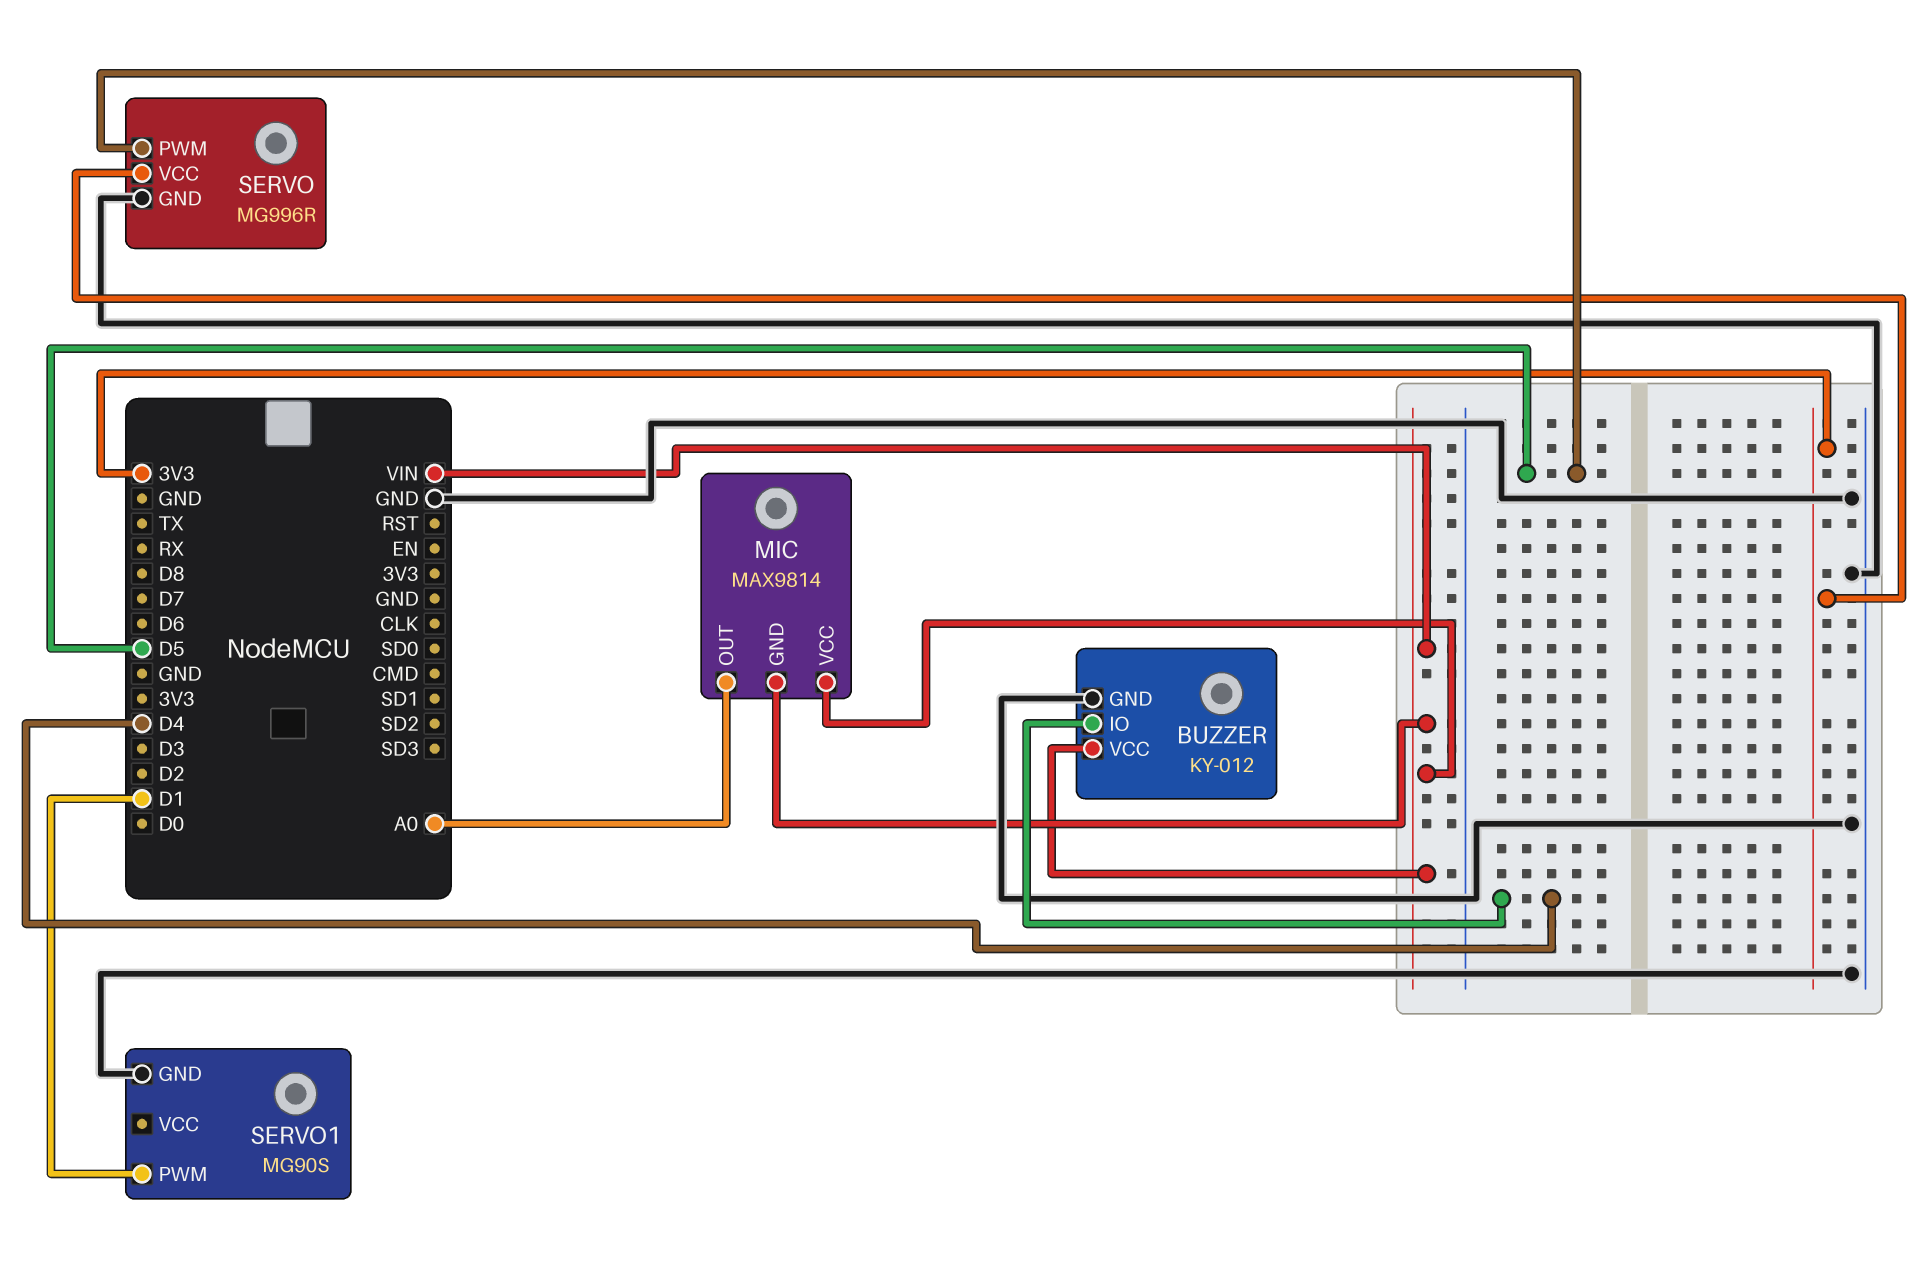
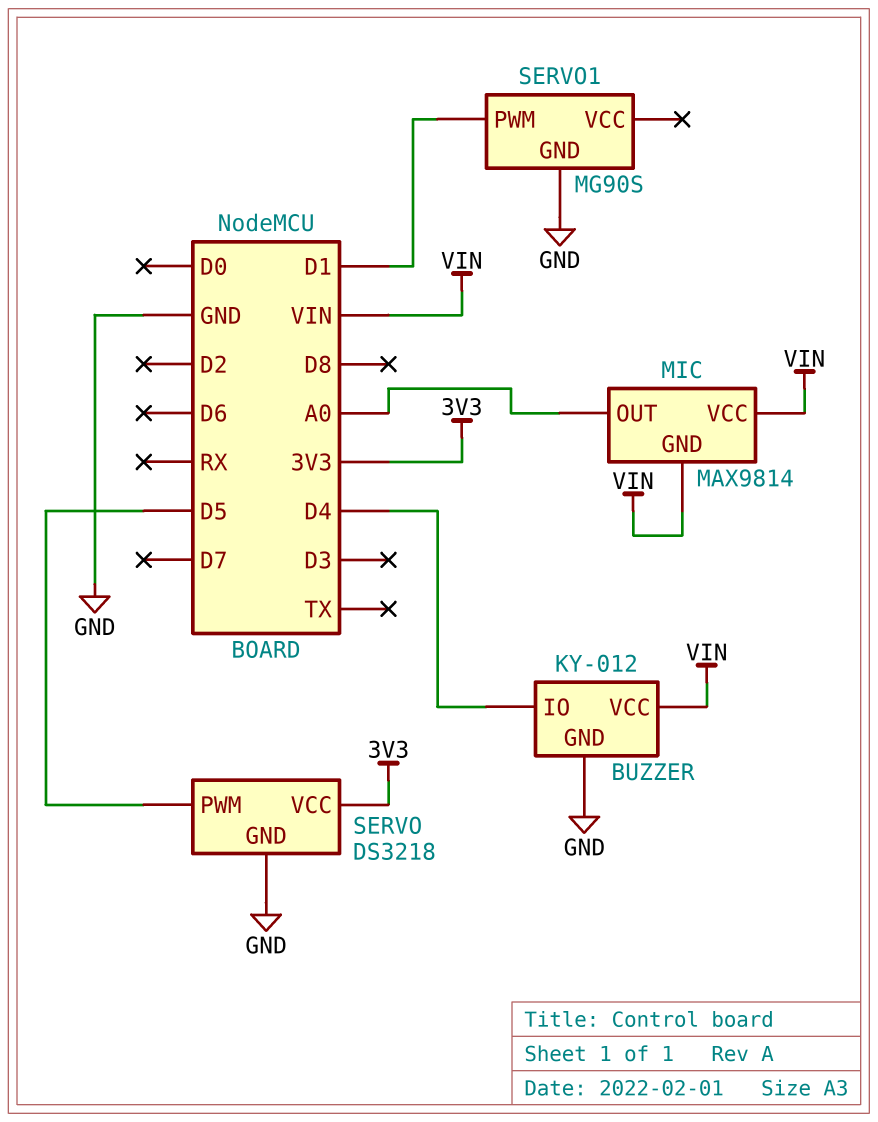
SERVO: MG996R -> DS3218

